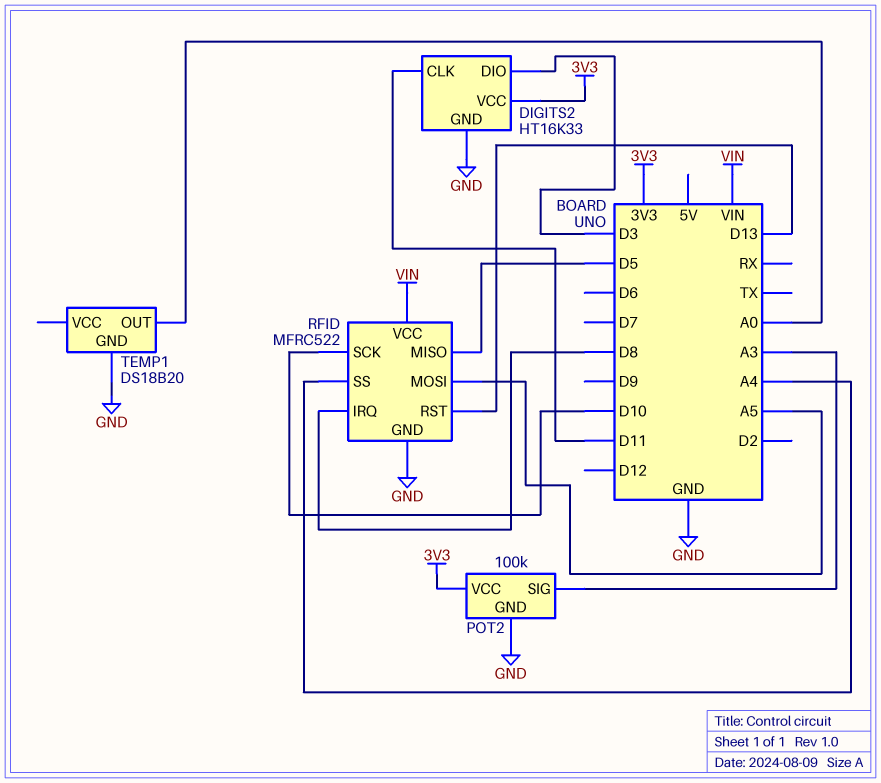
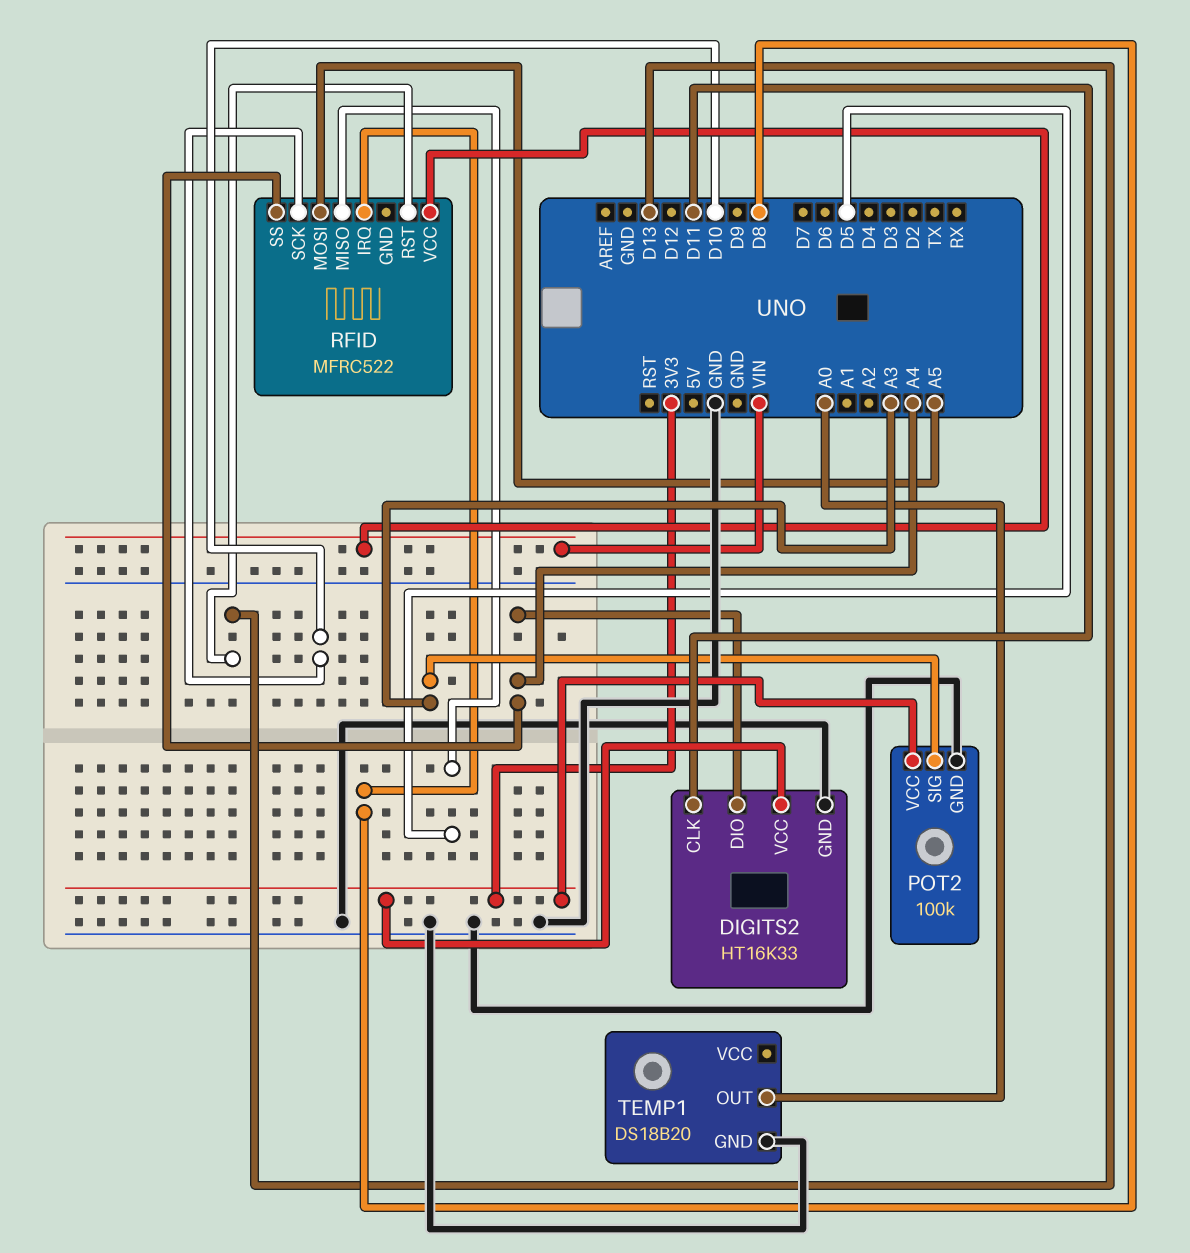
DIGITS2 pin DIO: D3 -> A4
RFID pin GND: GND -> none

